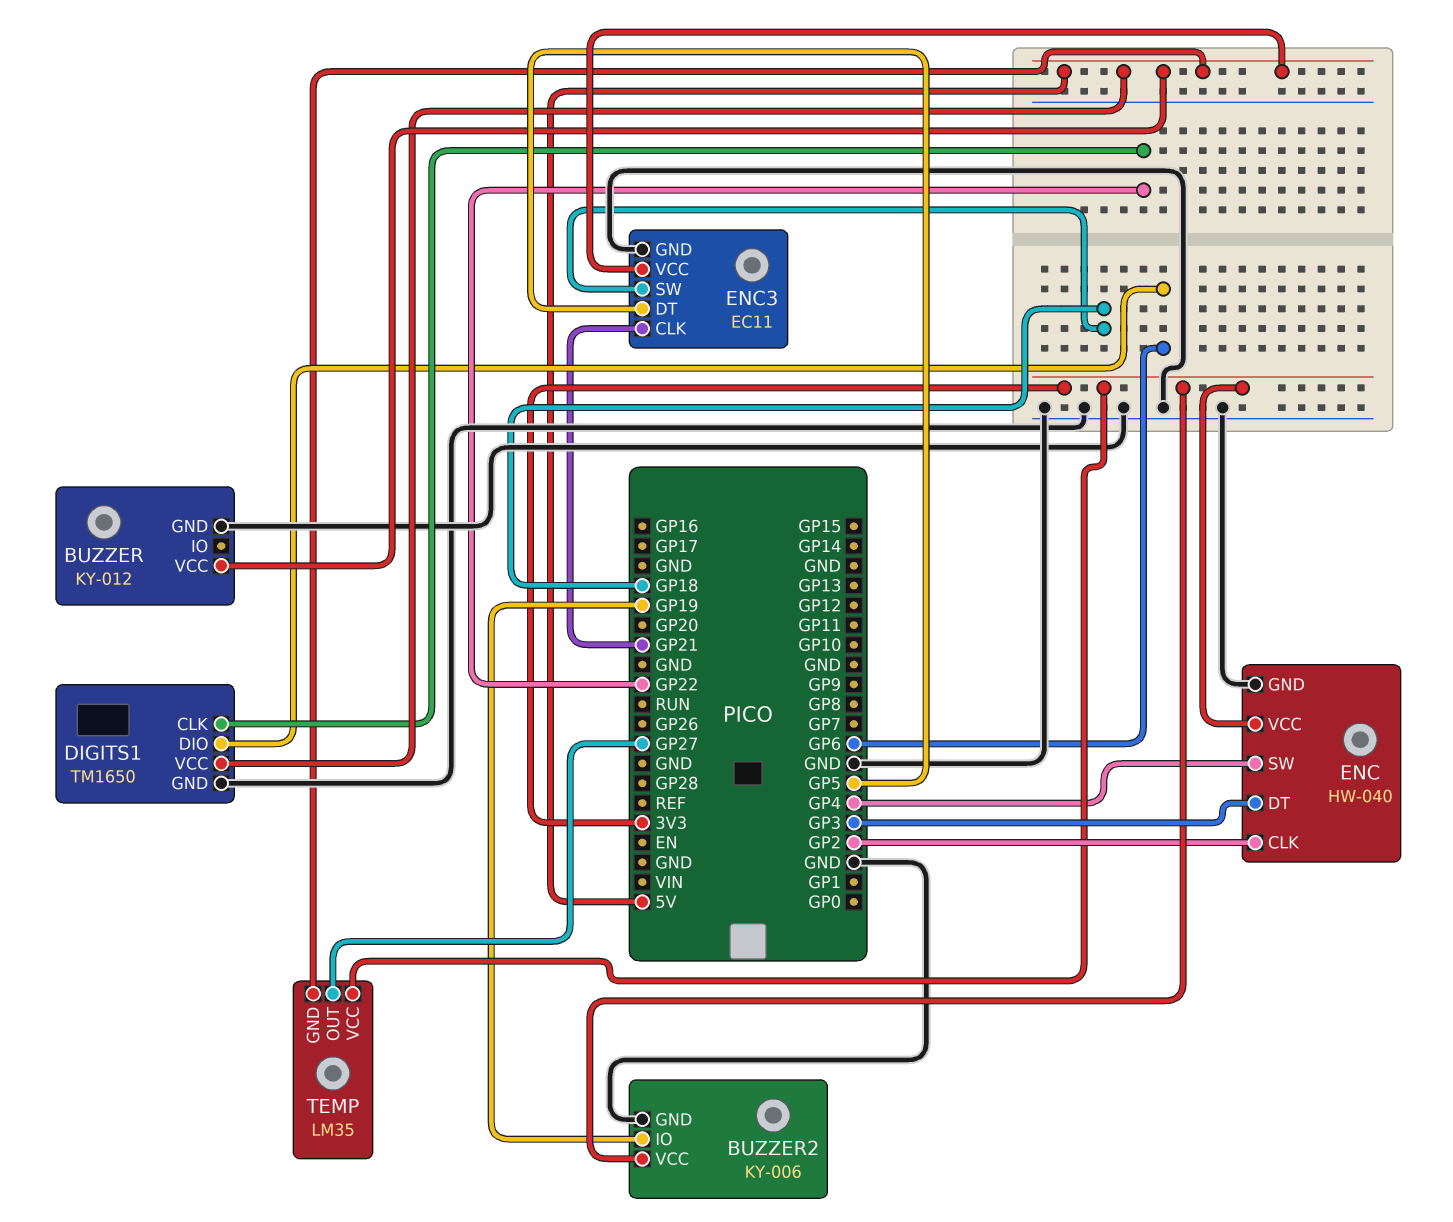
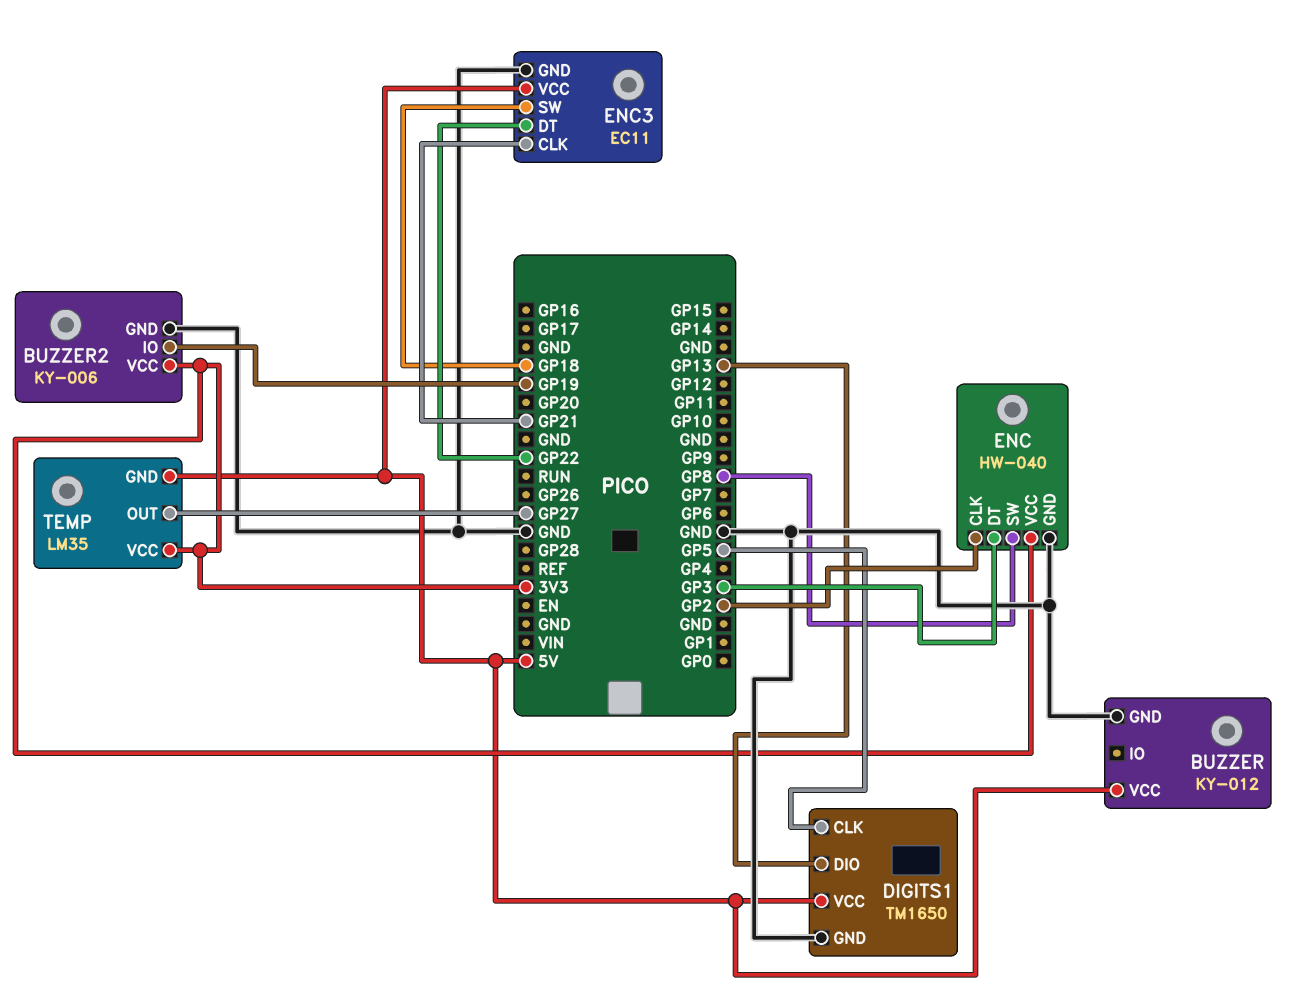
DIGITS1 pin CLK: GP22 -> GP5
DIGITS1 pin DIO: GP6 -> GP13
ENC pin SW: GP4 -> GP8
ENC3 pin DT: GP5 -> GP22

